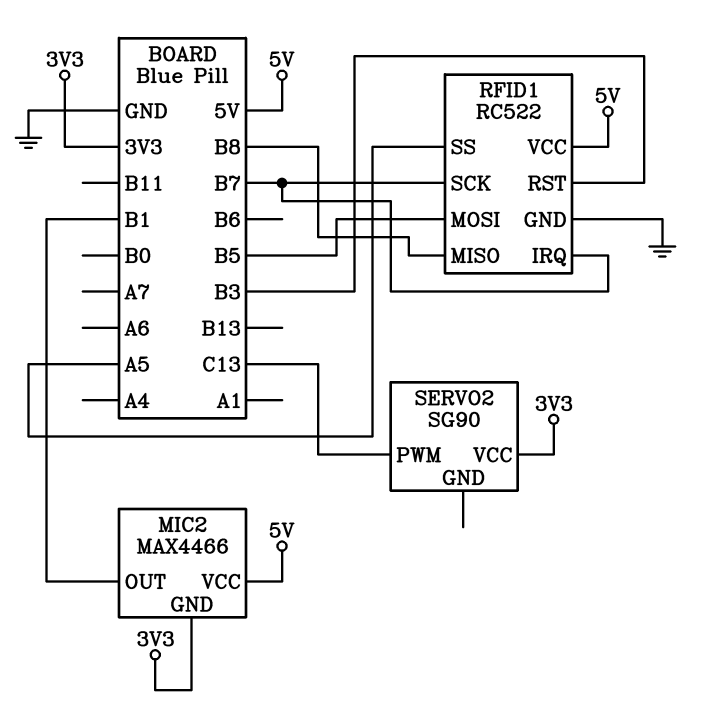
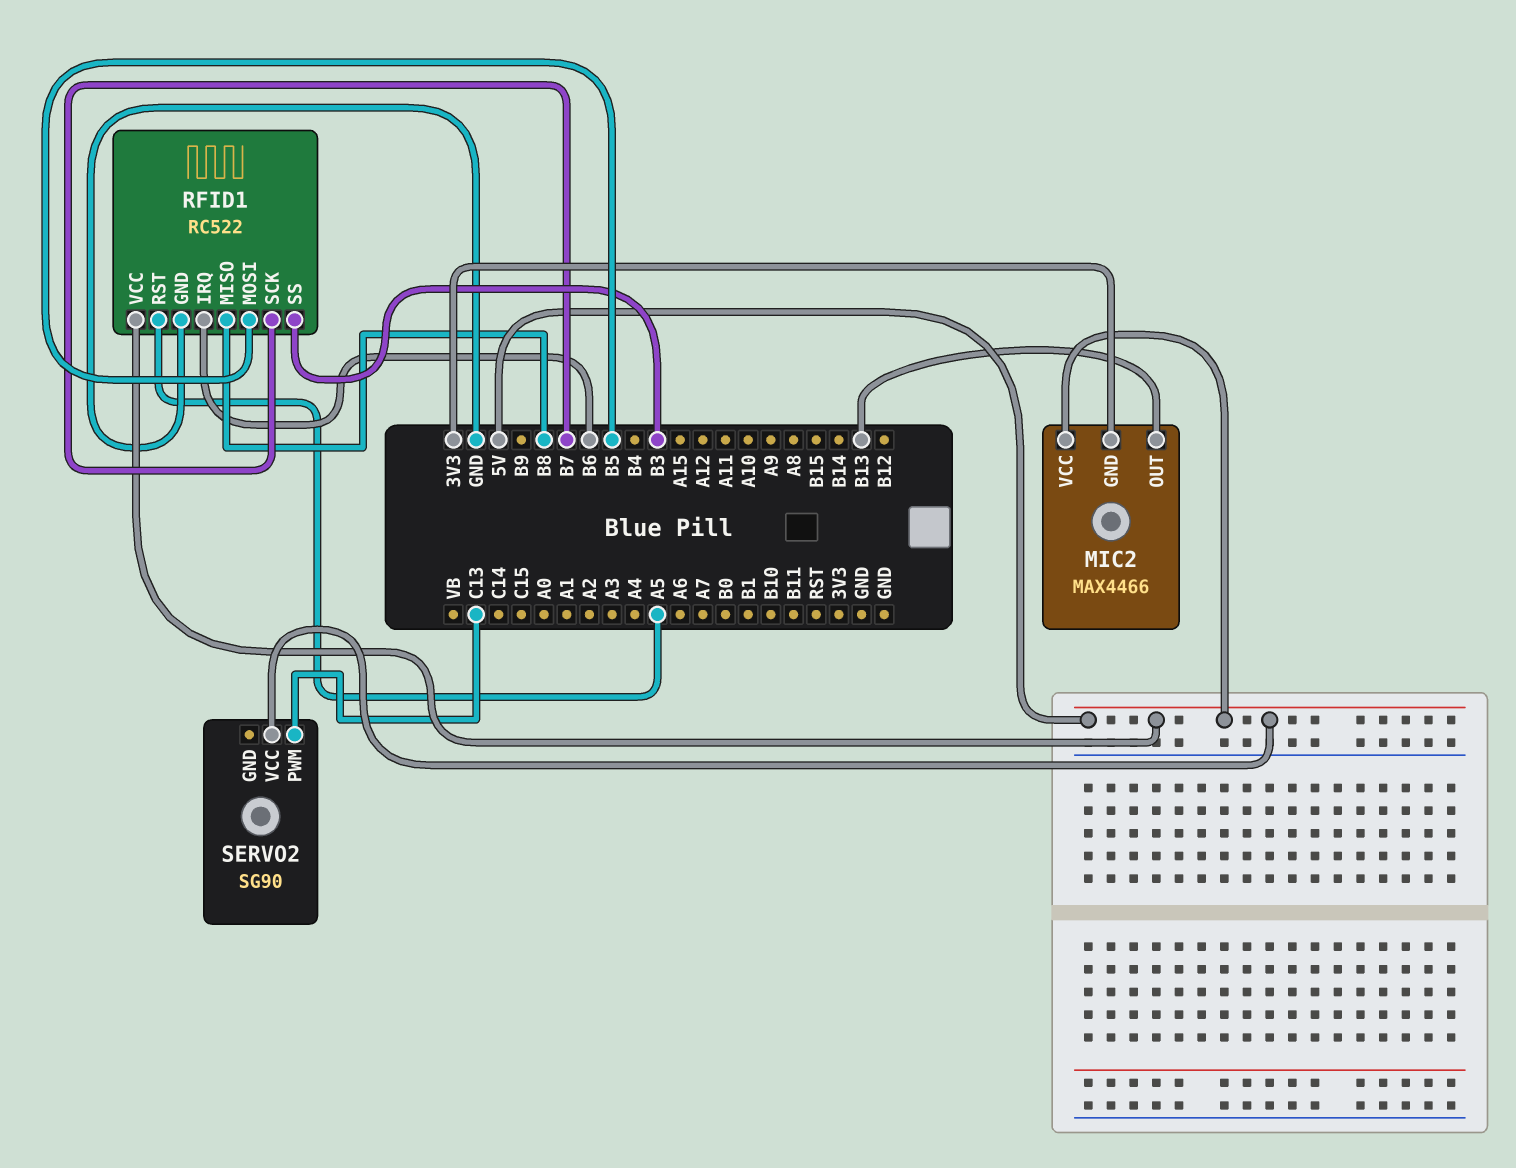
MIC2 pin OUT: B1 -> B13
RFID1 pin IRQ: B7 -> B6
RFID1 pin RST: B3 -> A5
RFID1 pin SS: A5 -> B3
SERVO2 pin VCC: 3V3 -> 5V

